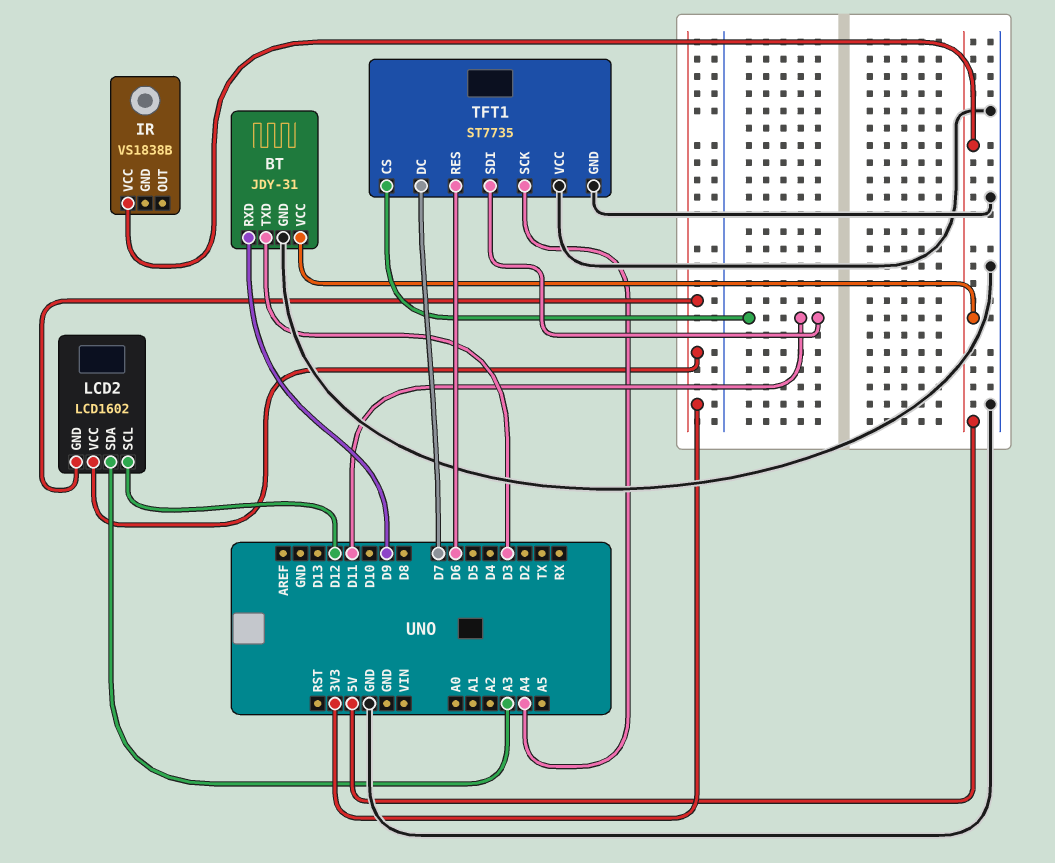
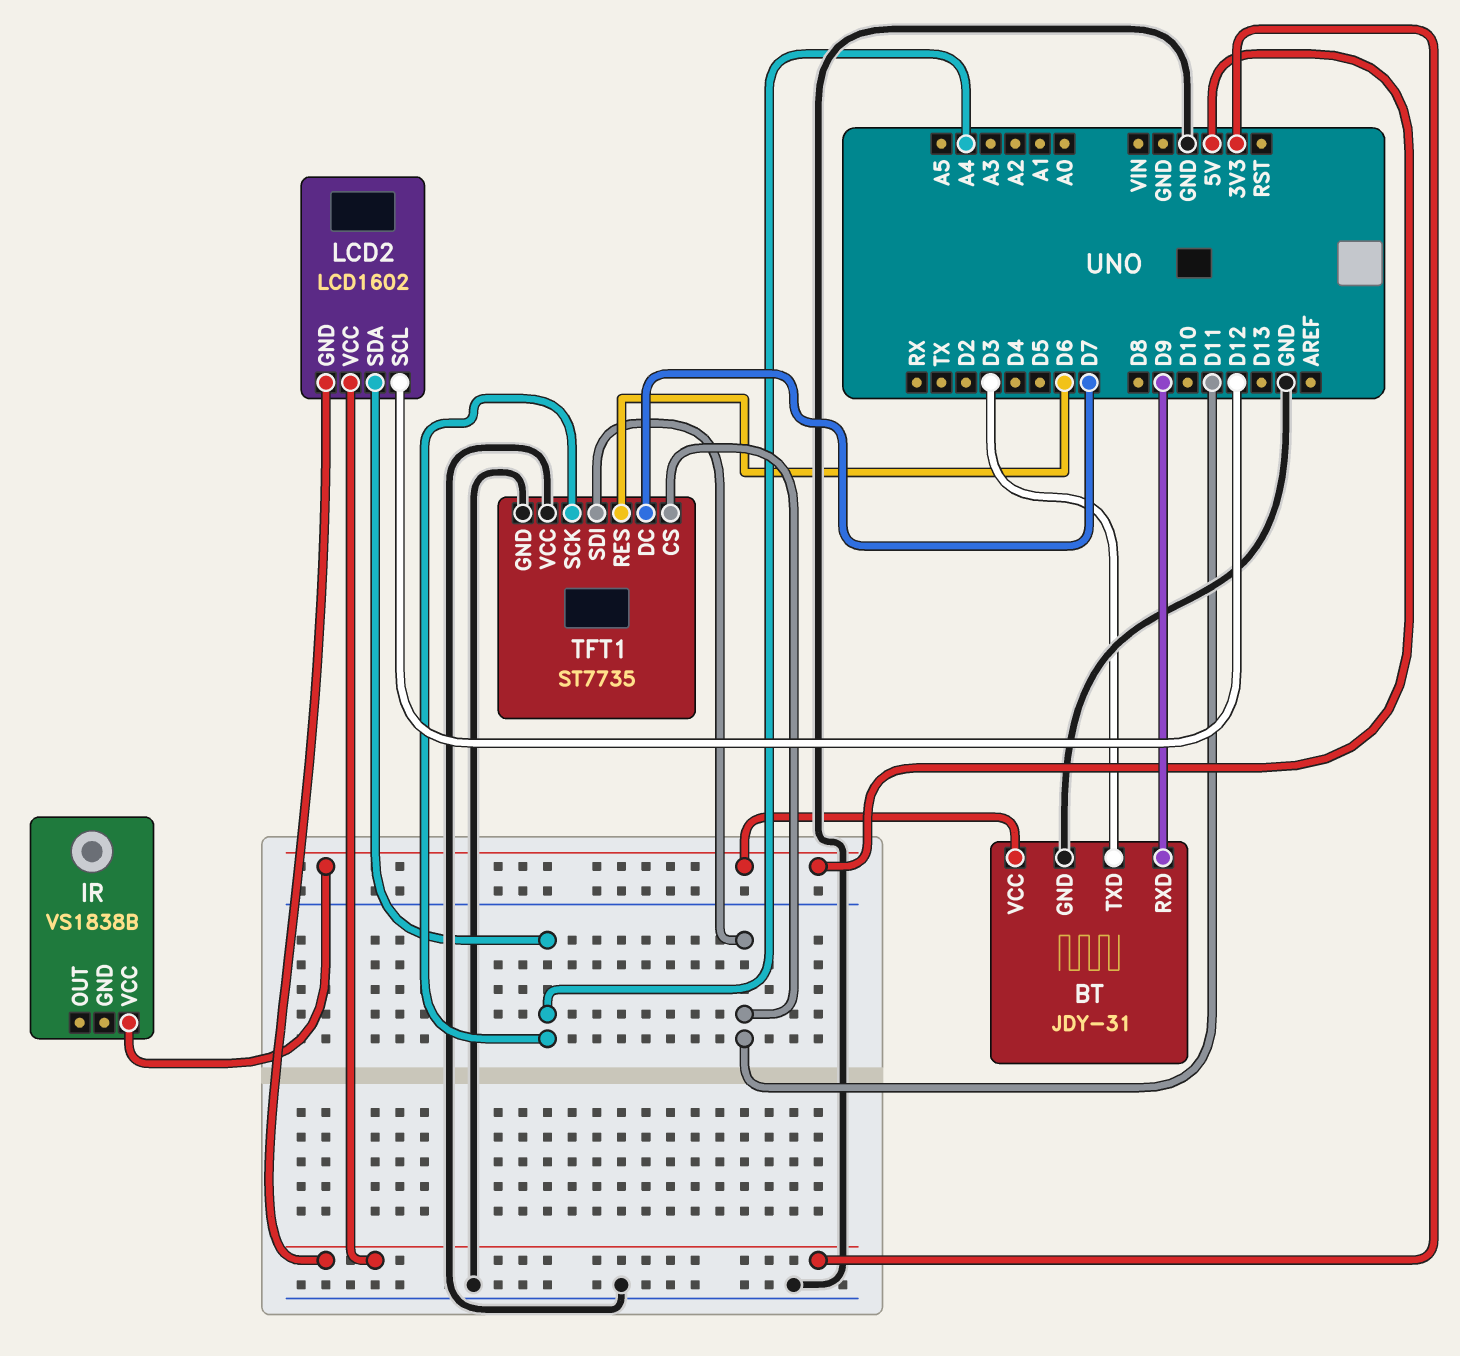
LCD2 pin SDA: A3 -> A4

